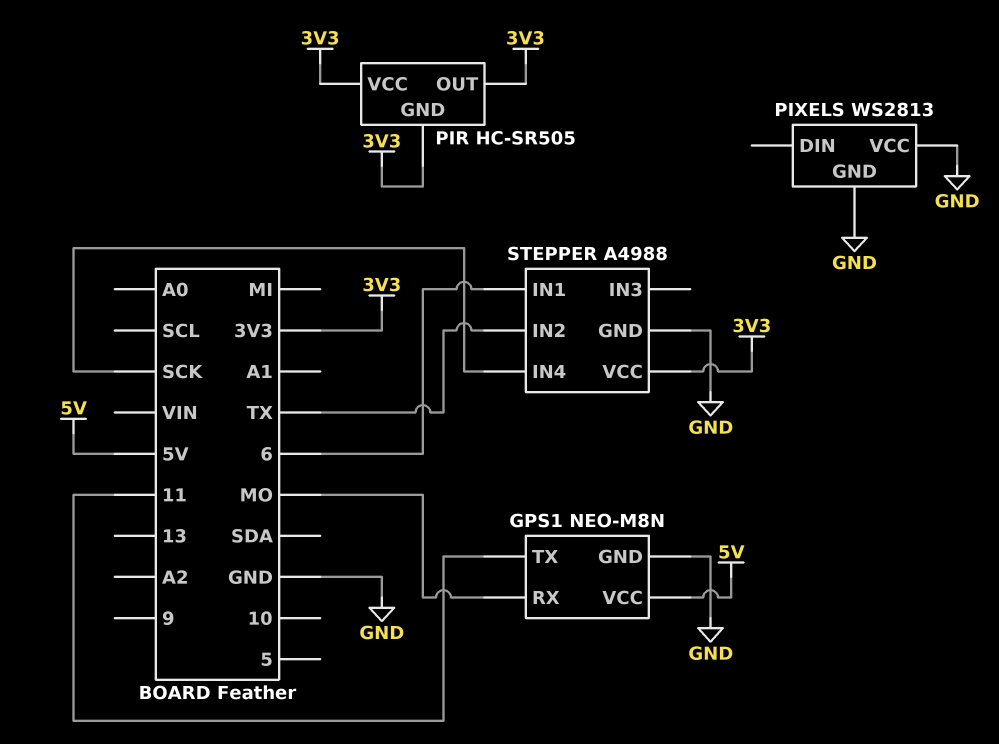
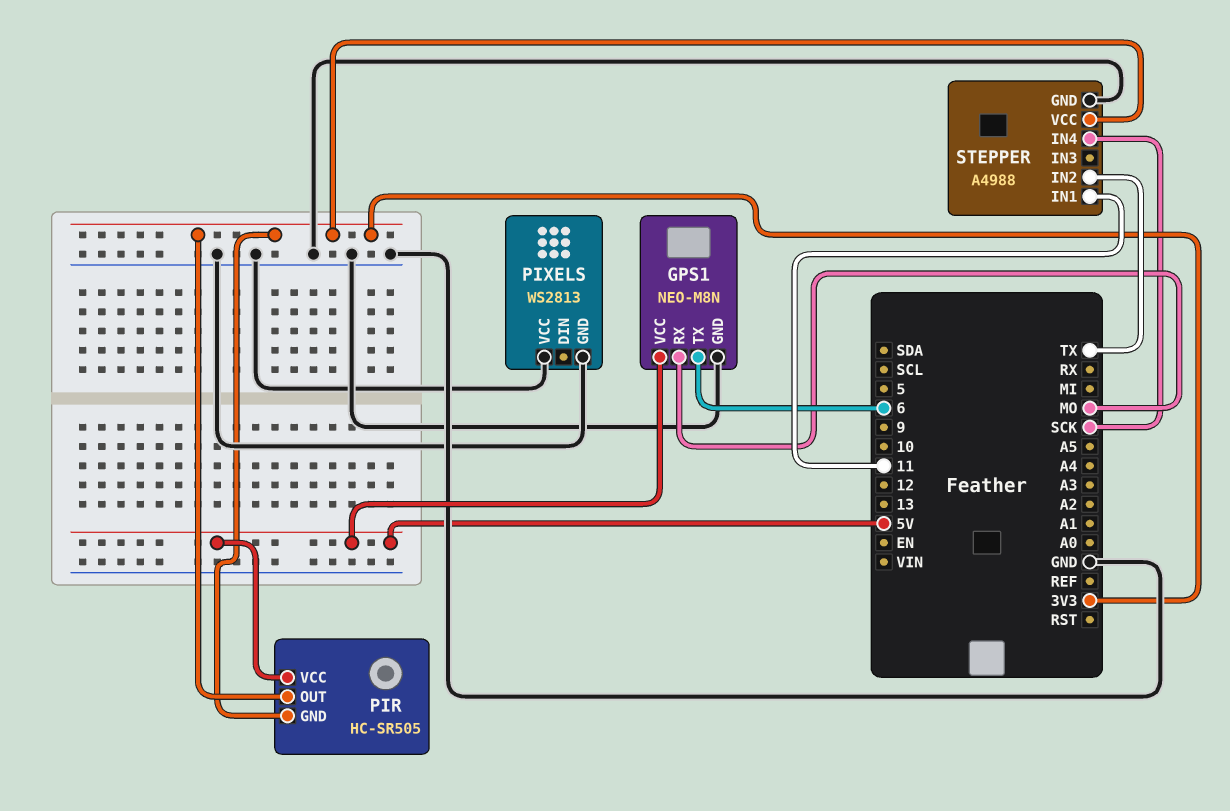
GPS1 pin TX: 11 -> 6
PIR pin VCC: 3V3 -> 5V
STEPPER pin IN1: 6 -> 11

